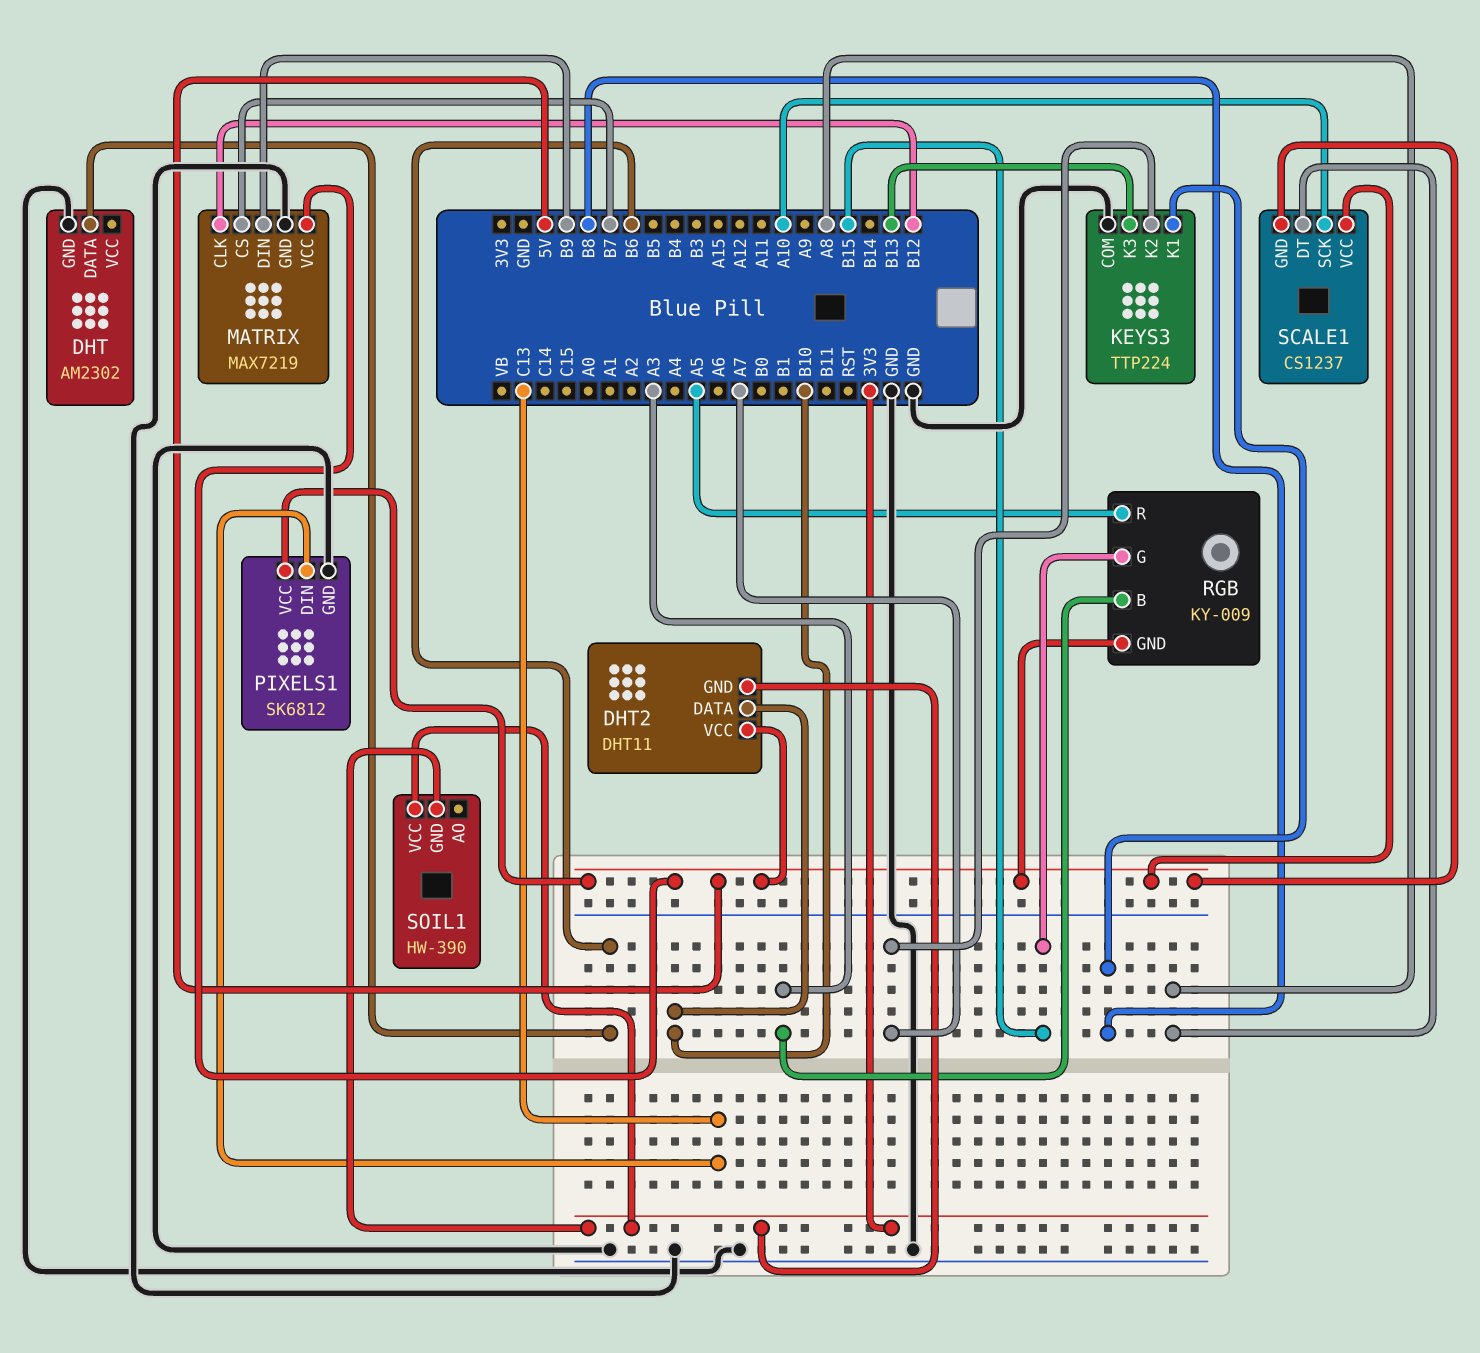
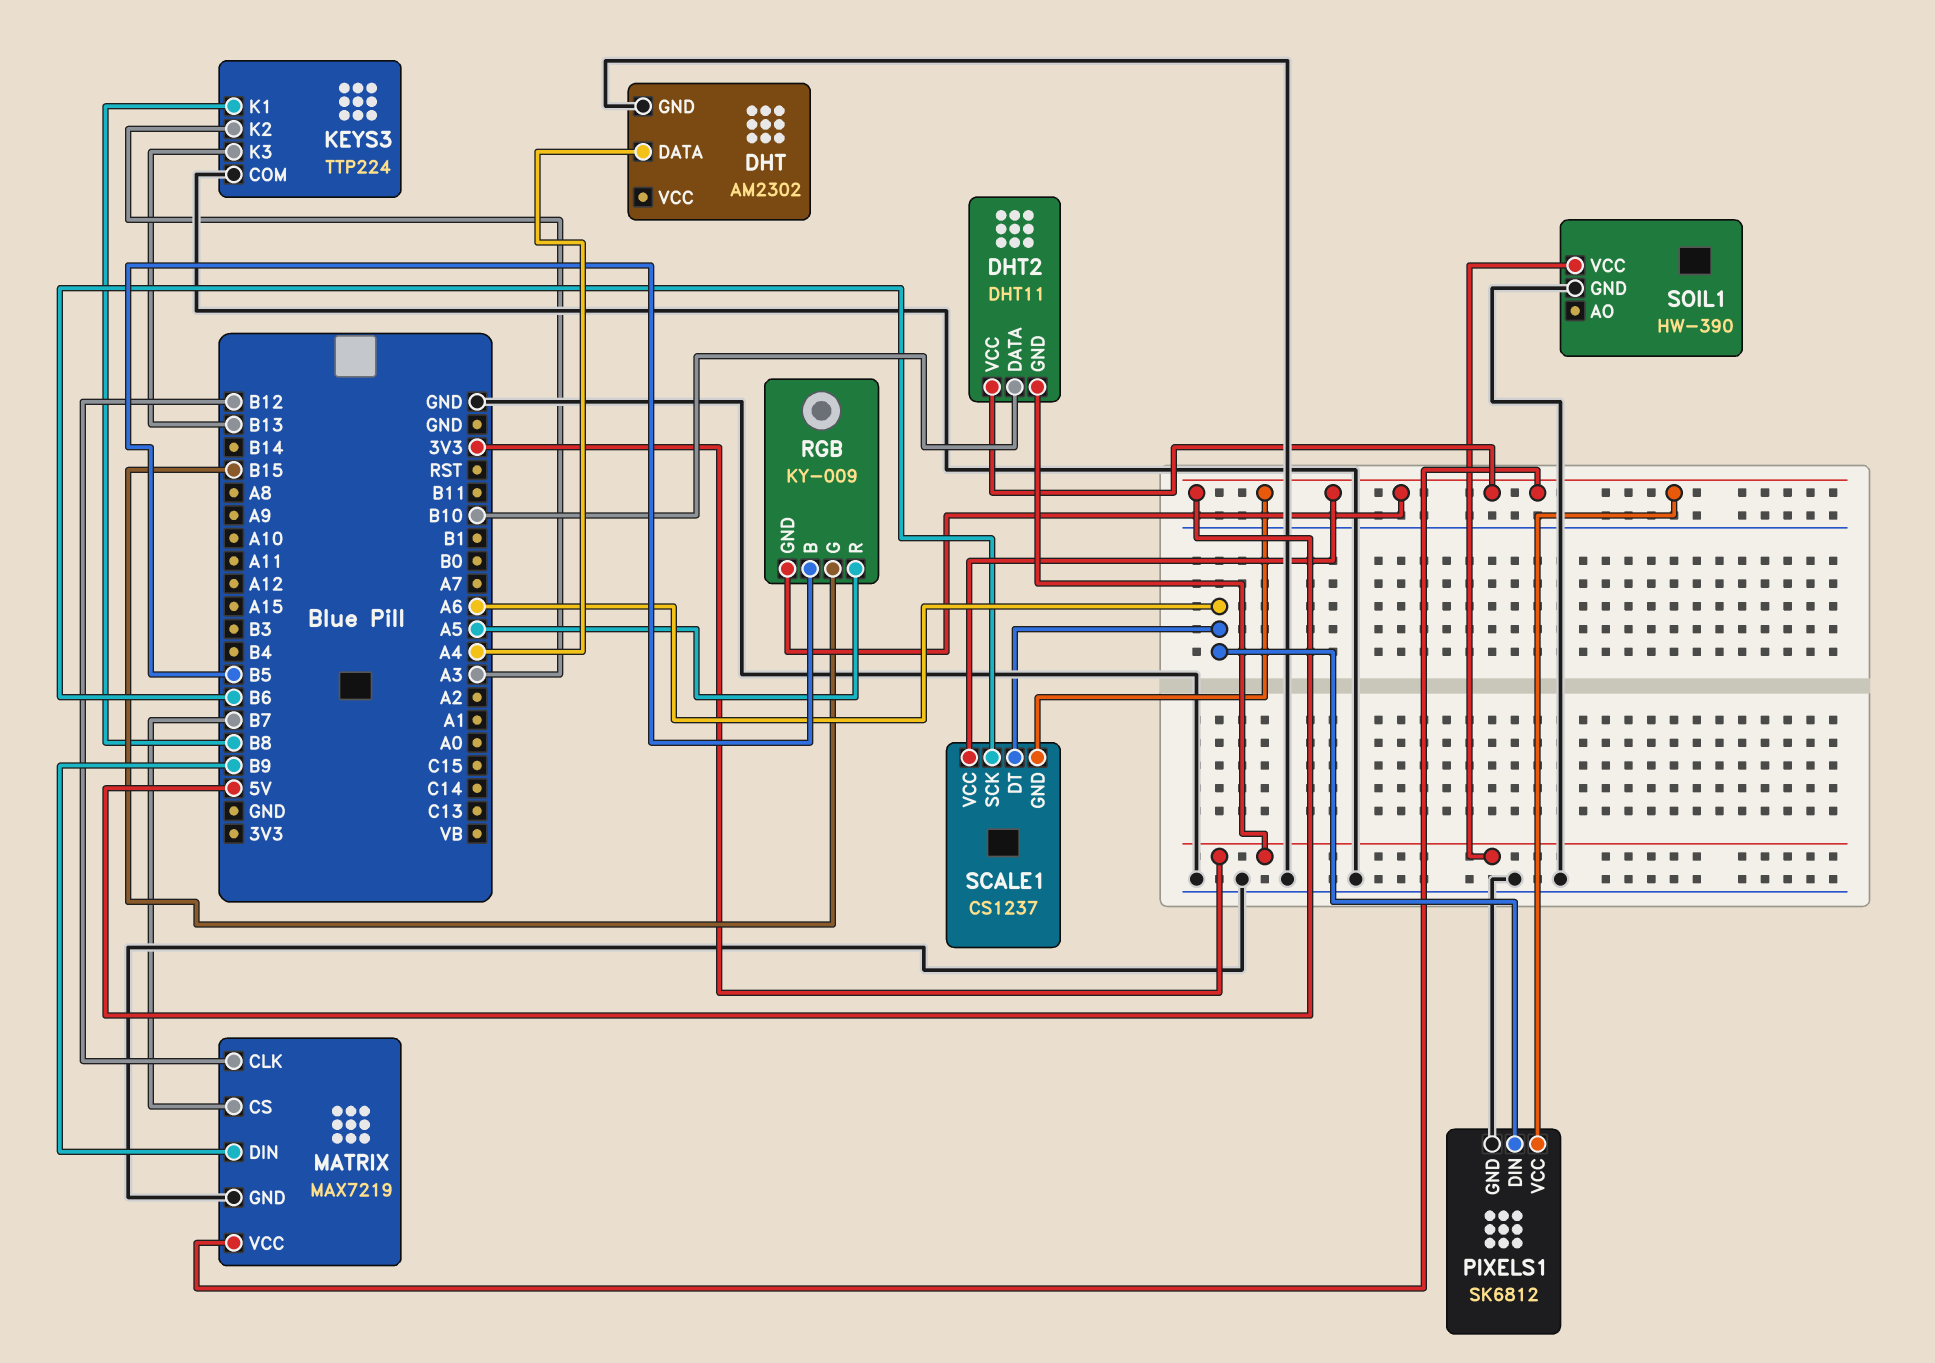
DHT pin DATA: B6 -> A4
KEYS3 pin K2: A7 -> A3
PIXELS1 pin DIN: C13 -> A6
RGB pin B: A3 -> B5
SCALE1 pin DT: A8 -> A6
SCALE1 pin SCK: A10 -> B6
SOIL1 pin GND: 3V3 -> GND

